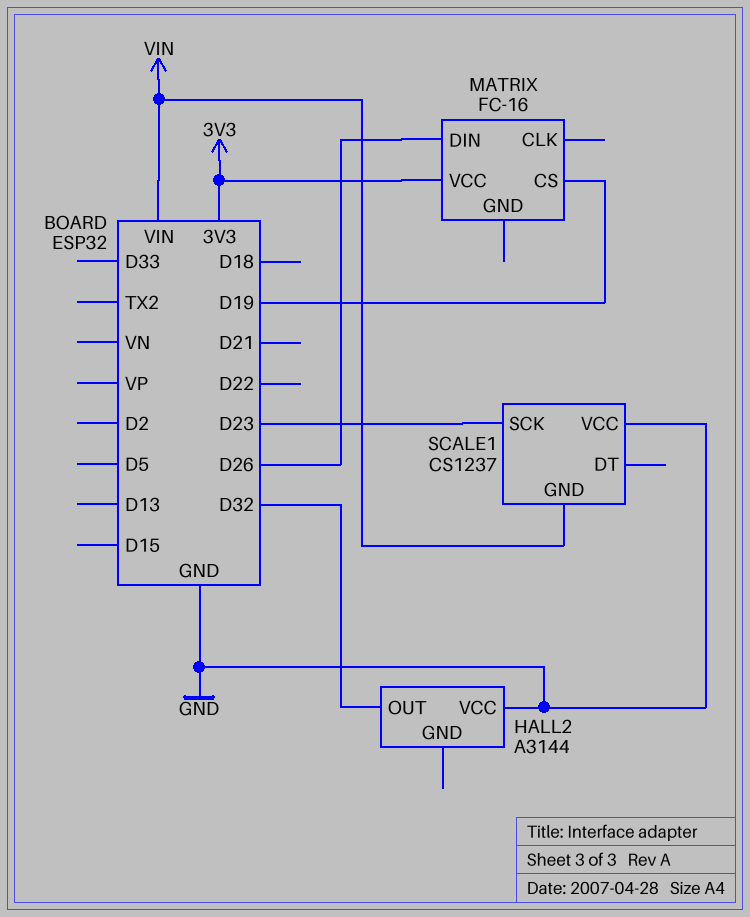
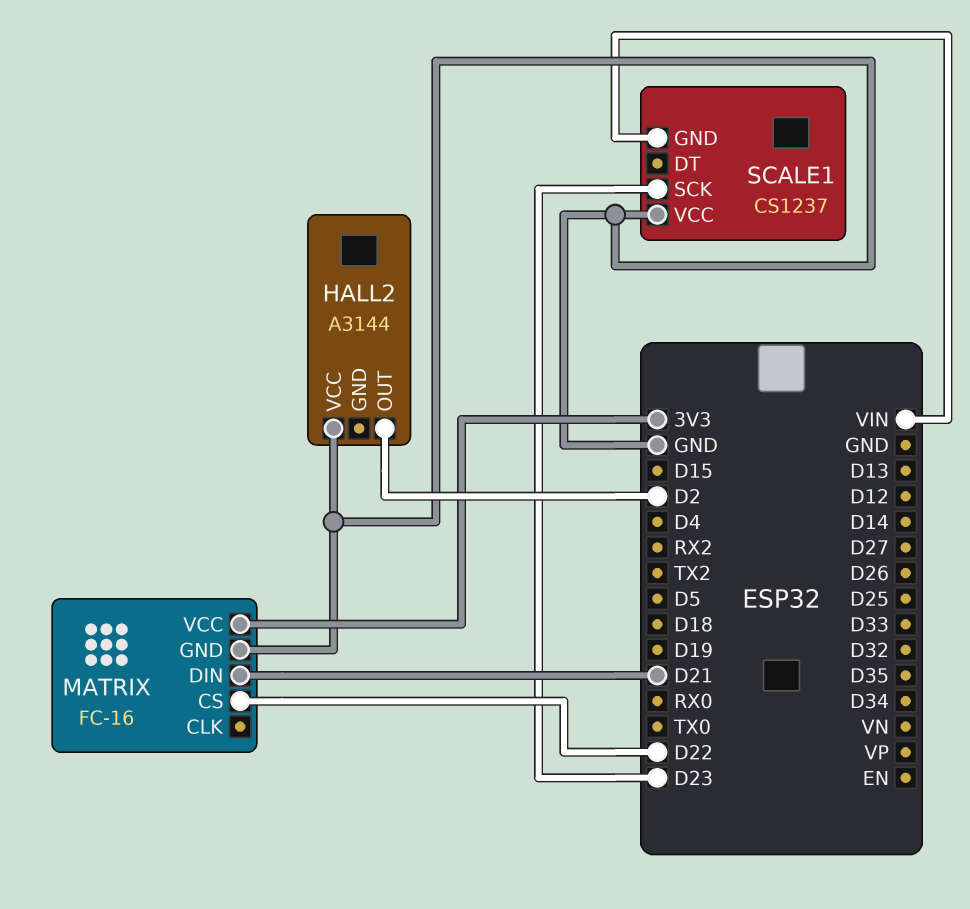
HALL2 pin OUT: D32 -> D2
MATRIX pin CS: D19 -> D22
MATRIX pin DIN: D26 -> D21
MATRIX pin GND: none -> GND

